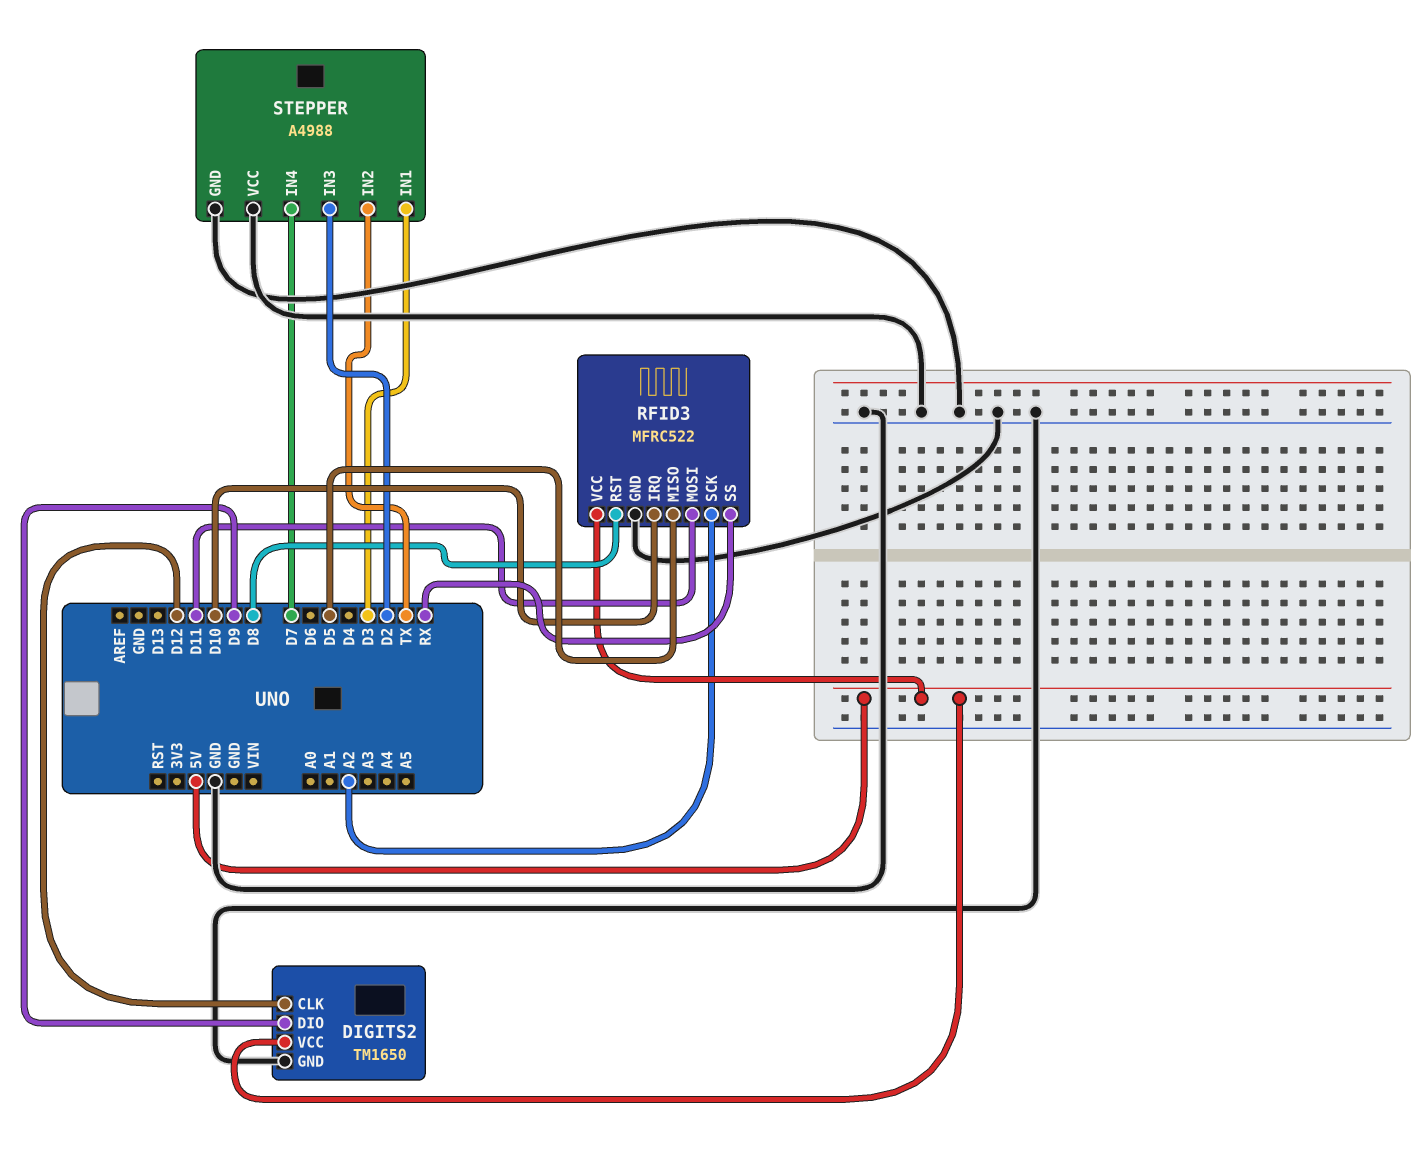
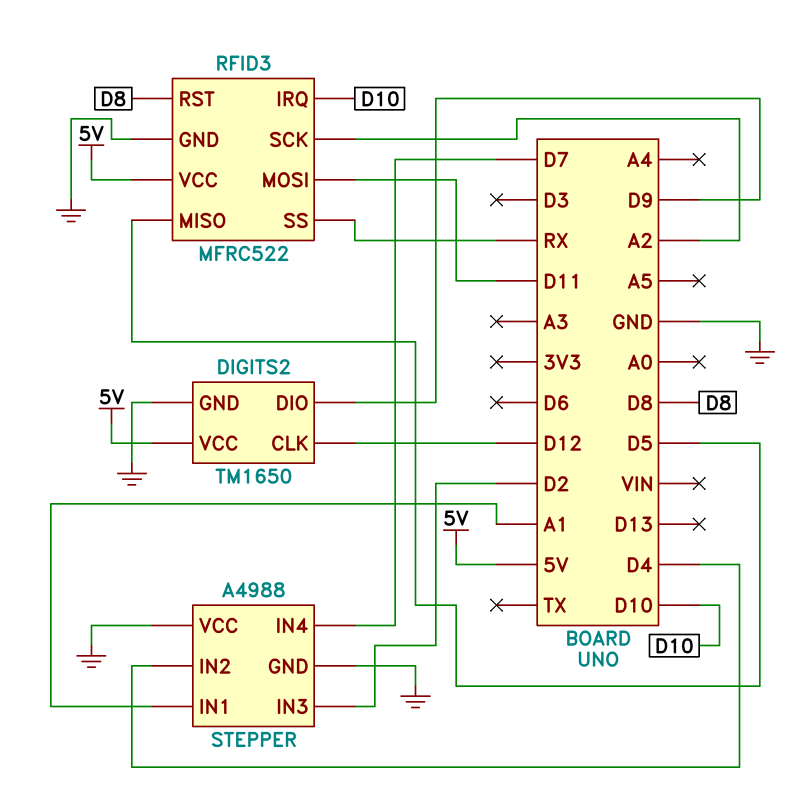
STEPPER pin IN1: D3 -> A1
STEPPER pin IN2: TX -> D4

